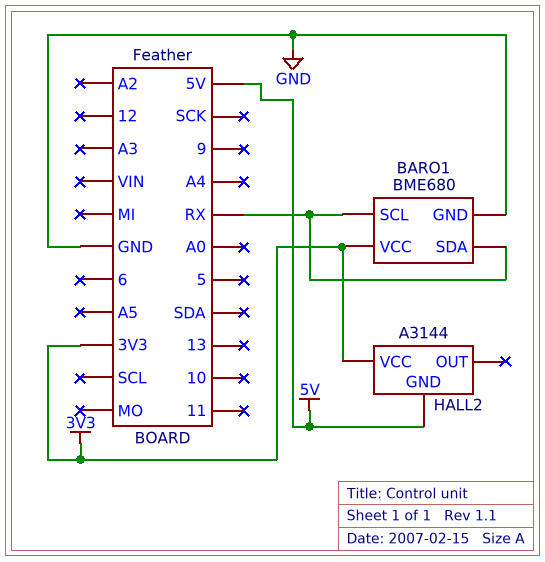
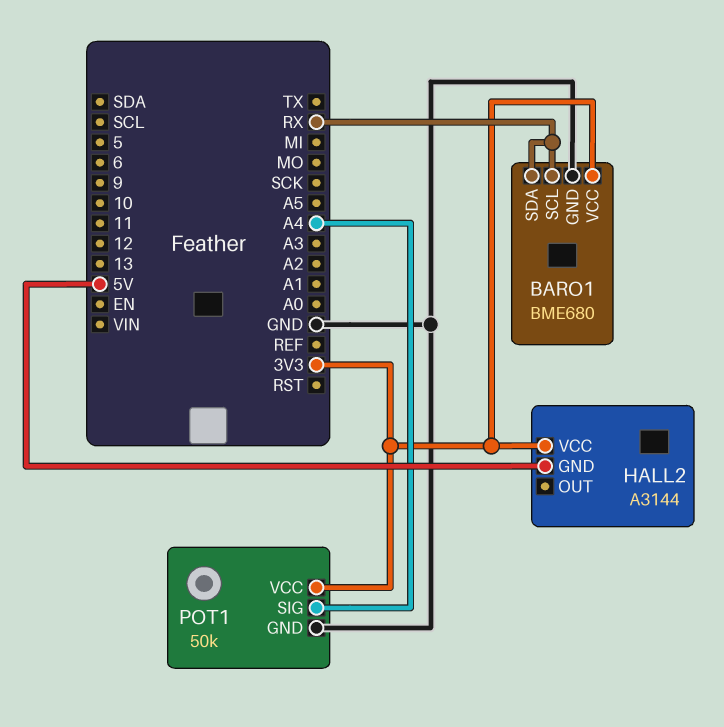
POT1: none -> 50k
POT1 pin GND: none -> GND
POT1 pin SIG: none -> A4
POT1 pin VCC: none -> 3V3

